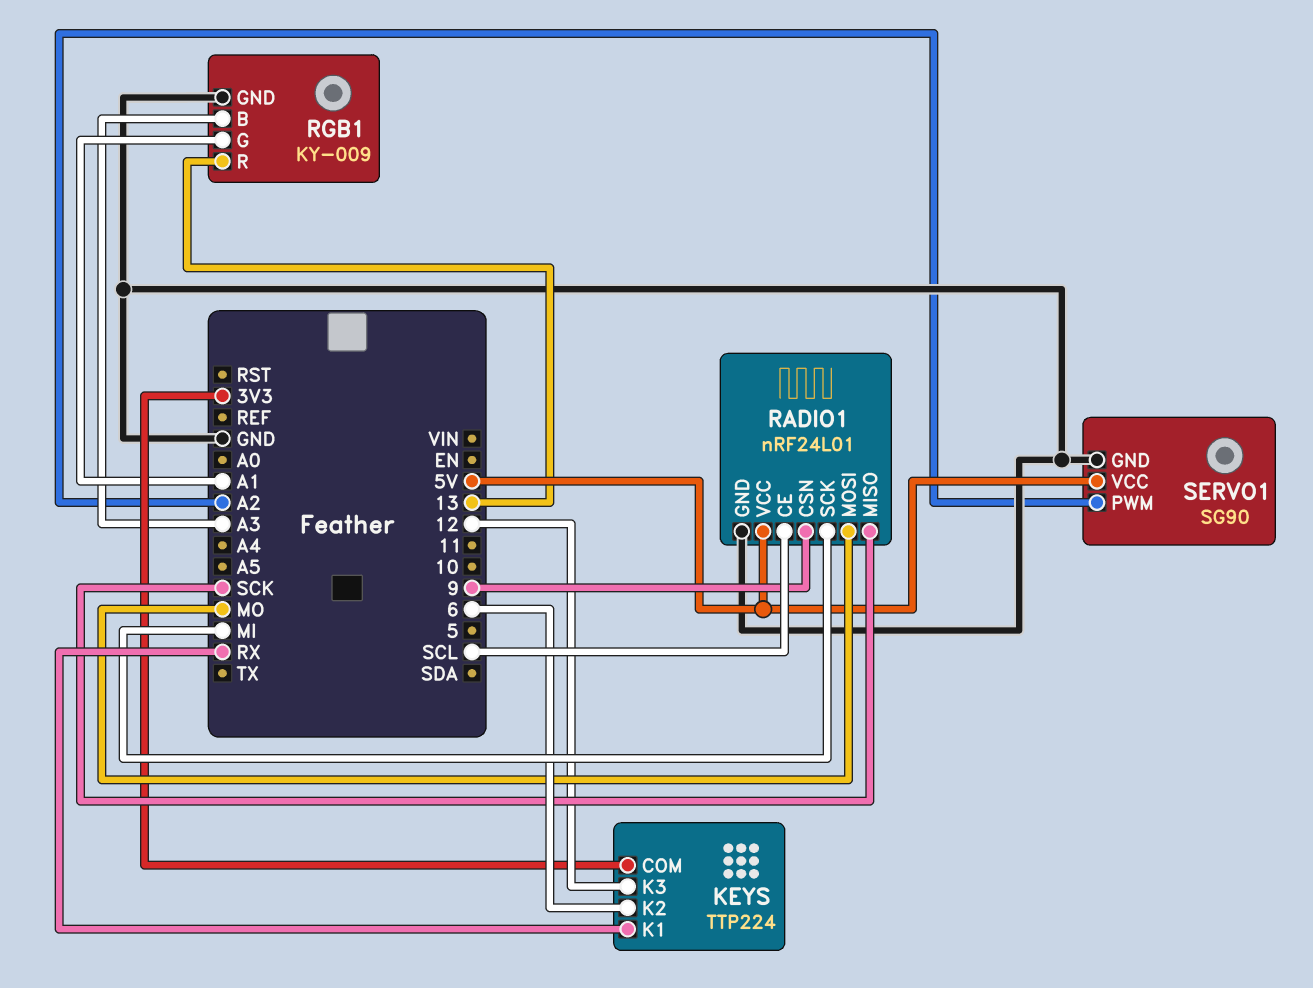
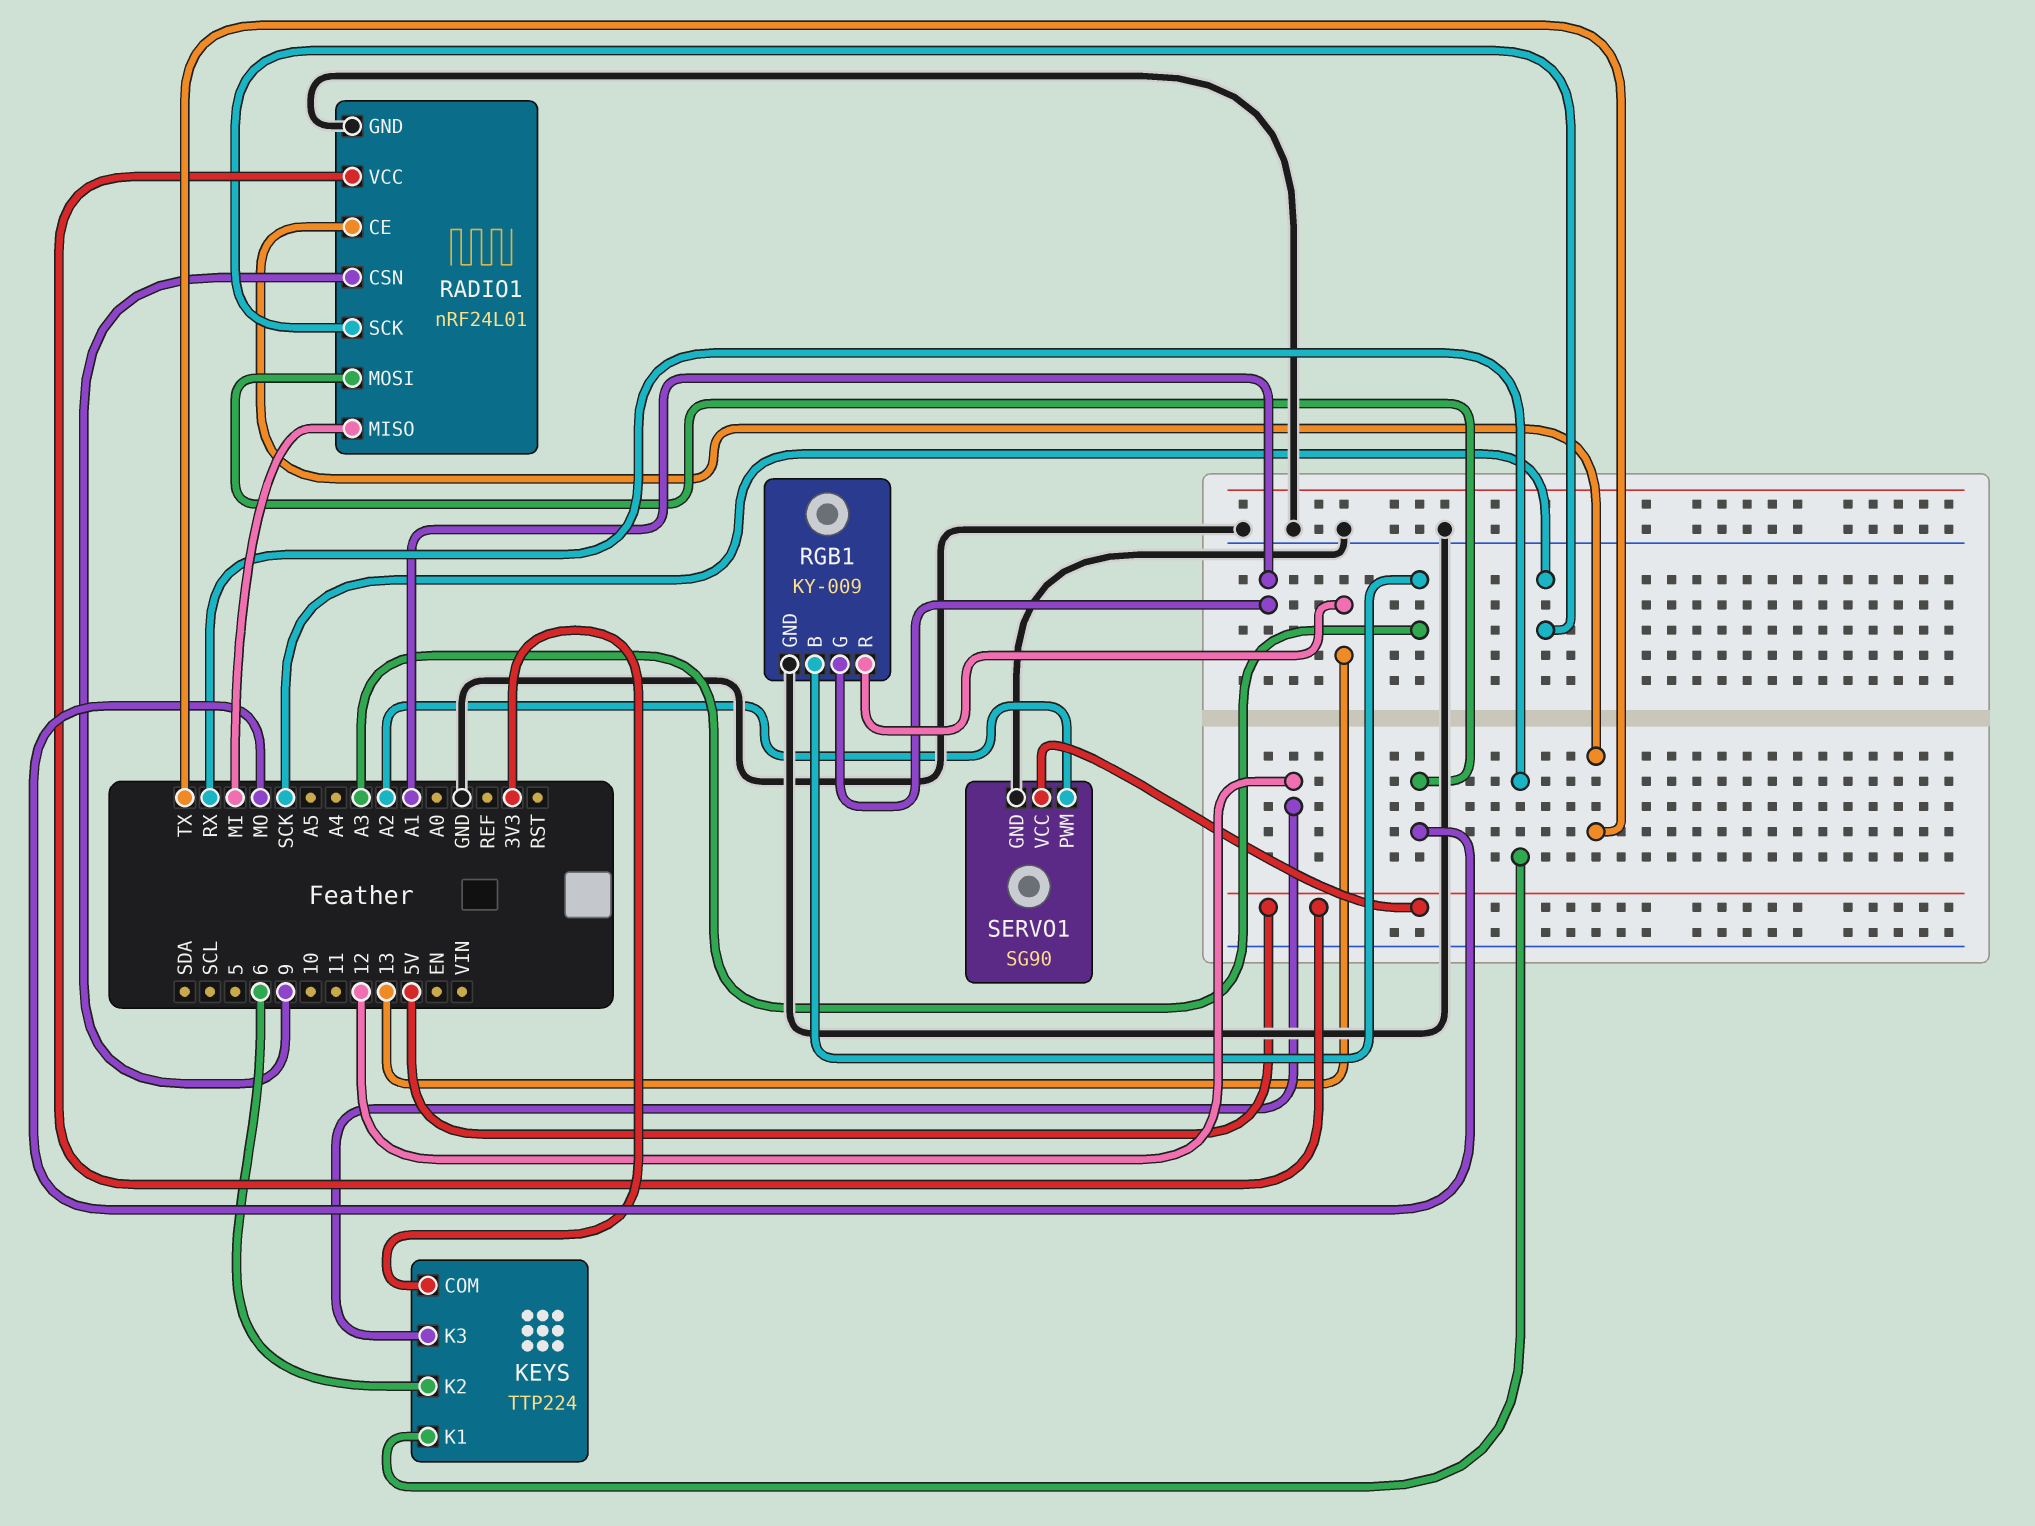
RADIO1 pin CE: SCL -> TX
RADIO1 pin MISO: SCK -> MI
RADIO1 pin SCK: MI -> SCK

